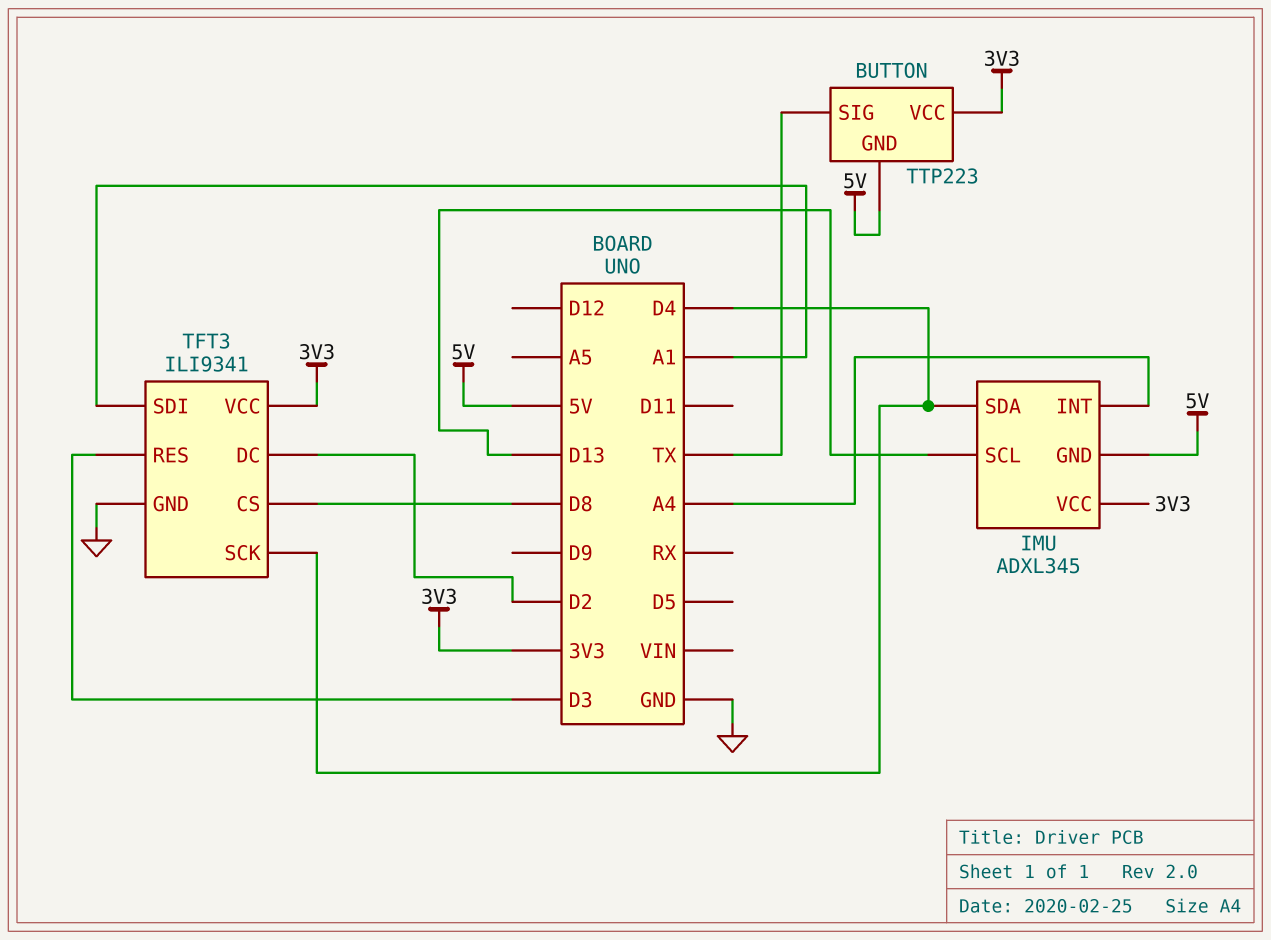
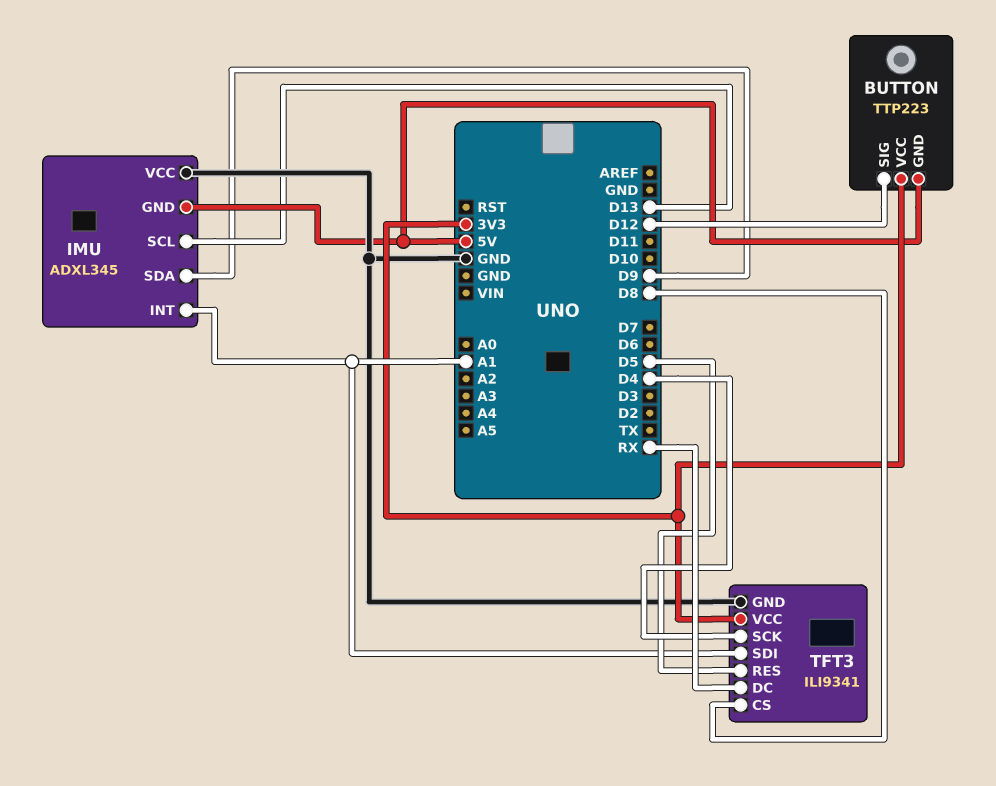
BUTTON pin SIG: TX -> D12
IMU pin INT: A4 -> A1
IMU pin SDA: D4 -> D9
IMU pin VCC: 3V3 -> GND
TFT3 pin DC: D2 -> RX
TFT3 pin RES: D3 -> D5

